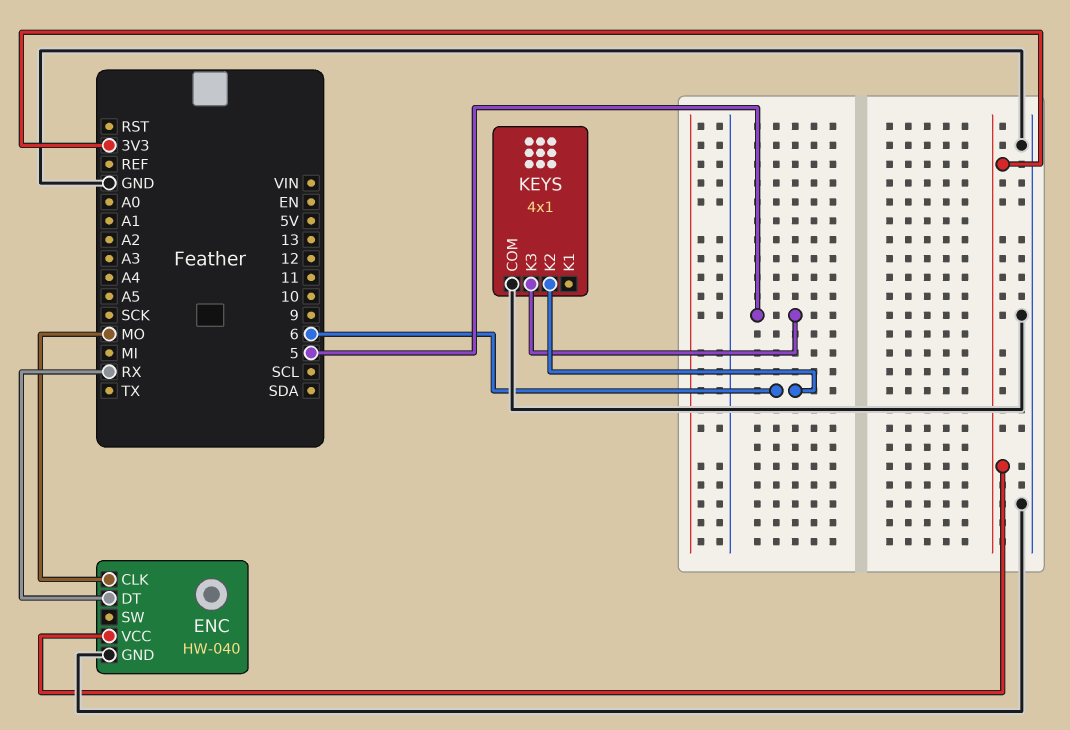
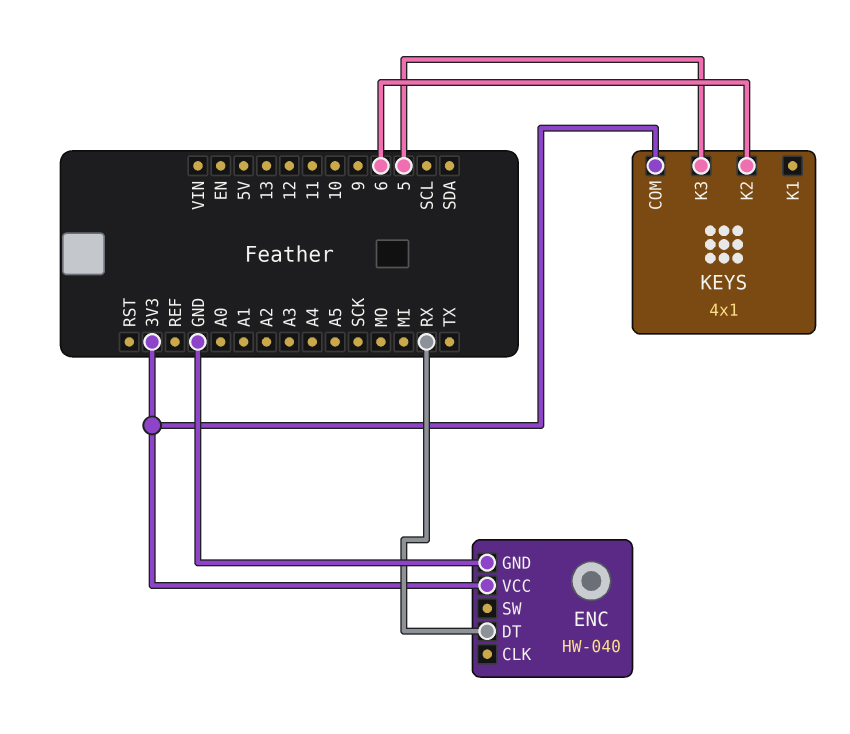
ENC pin CLK: MO -> none
KEYS pin COM: GND -> 3V3

